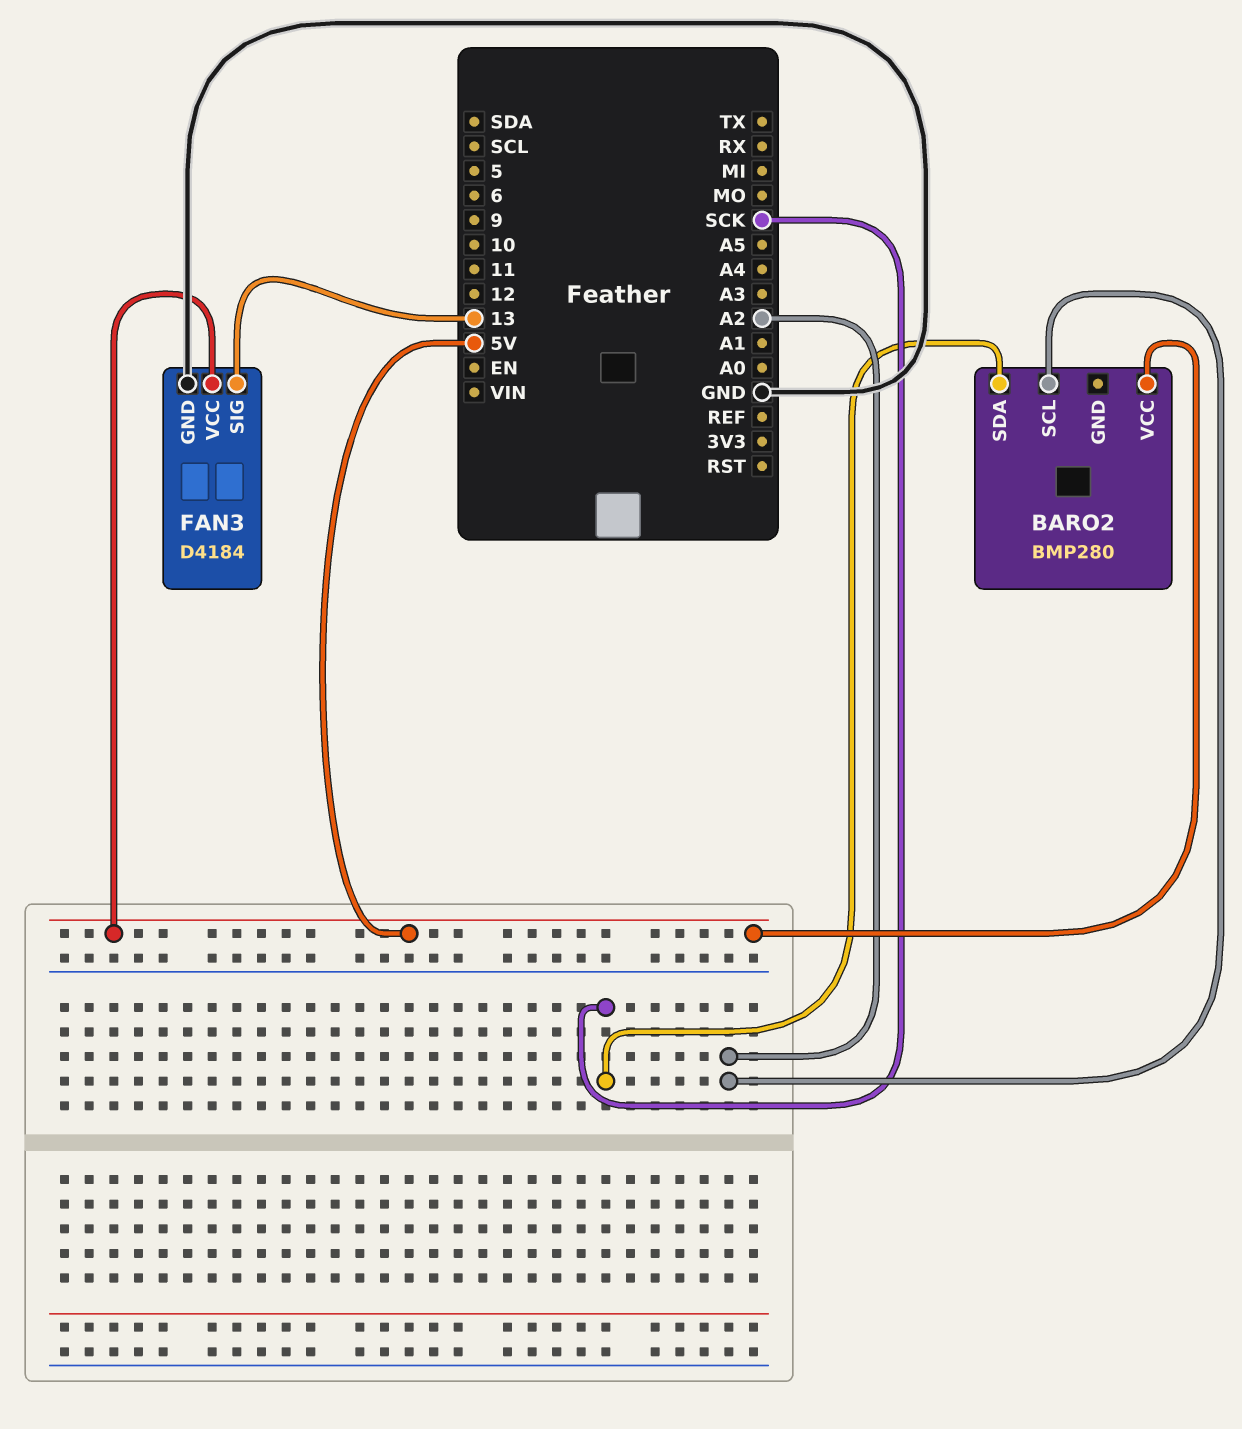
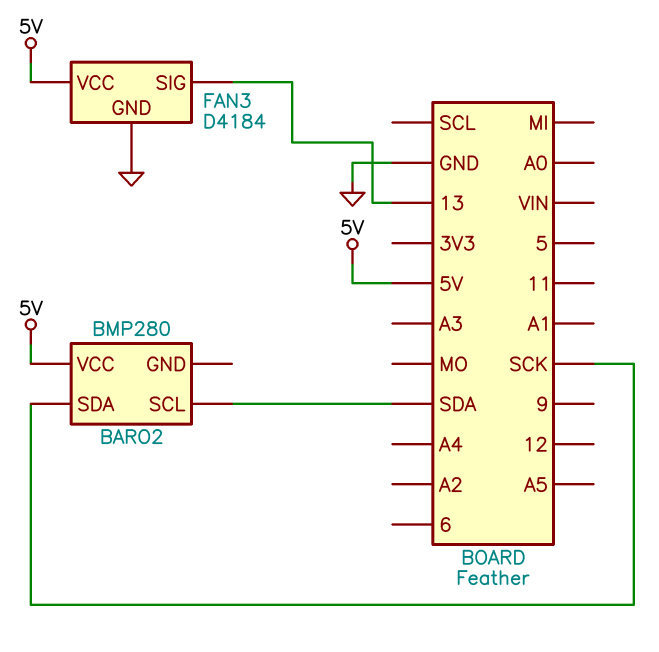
BARO2 pin SCL: A2 -> SDA

